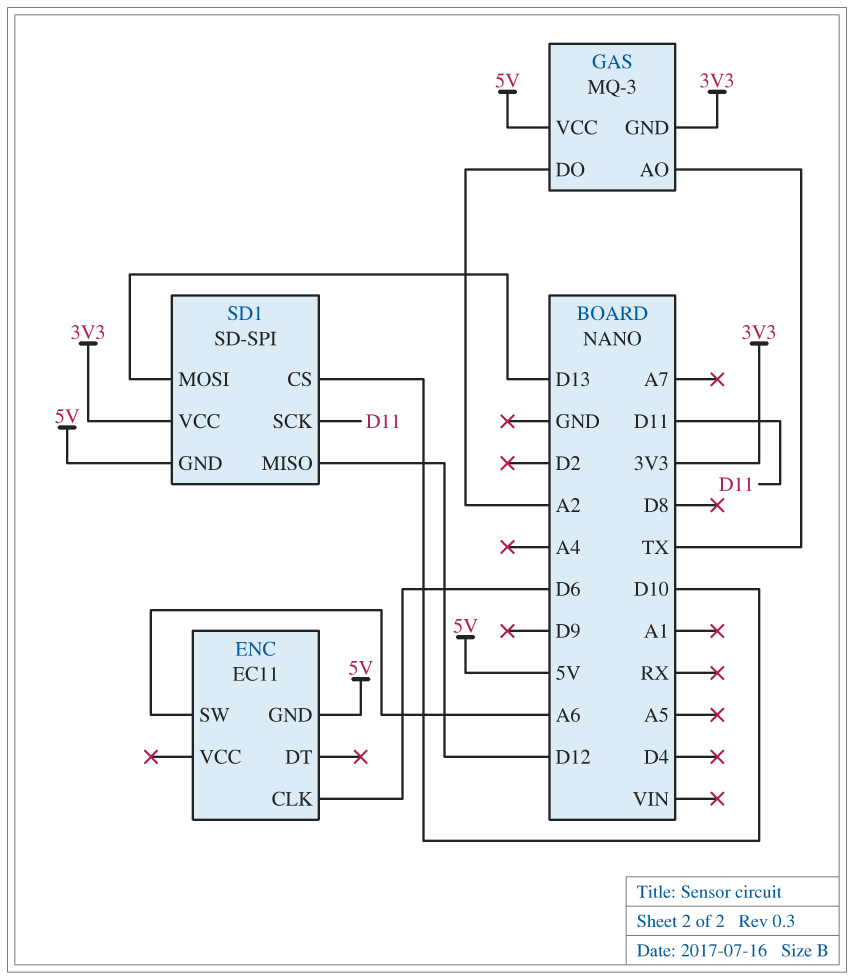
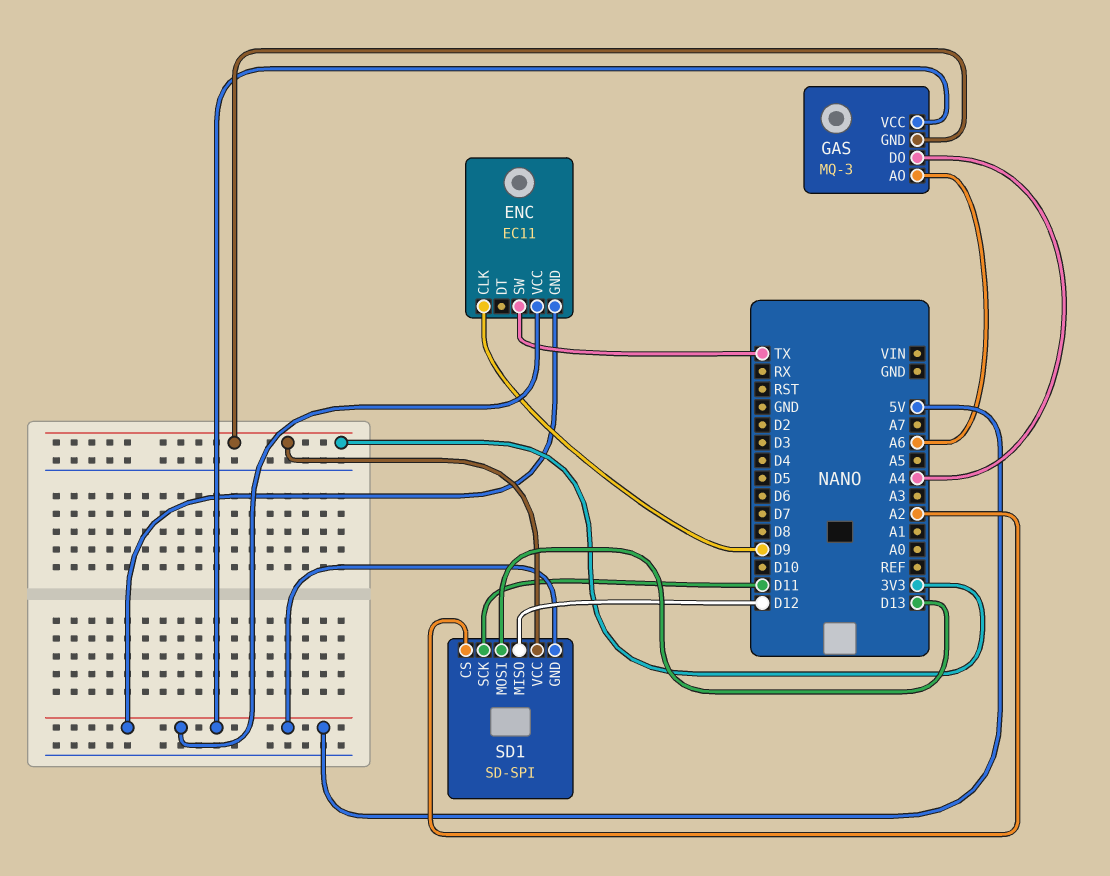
ENC pin CLK: D6 -> D9
ENC pin SW: A6 -> TX
ENC pin VCC: none -> 5V
GAS pin AO: TX -> A6
GAS pin DO: A2 -> A4
SD1 pin CS: D10 -> A2

